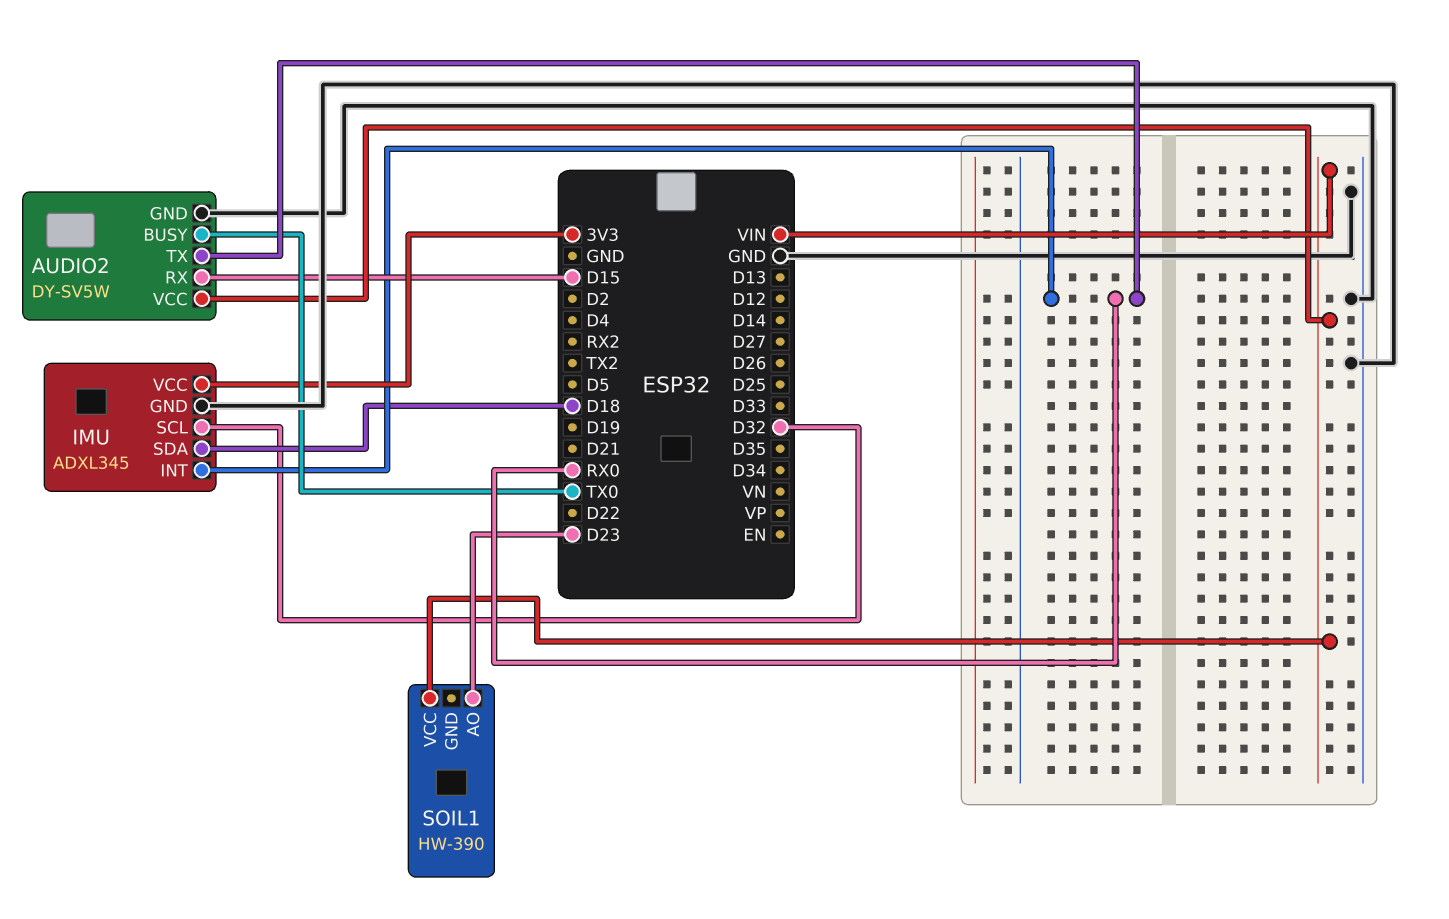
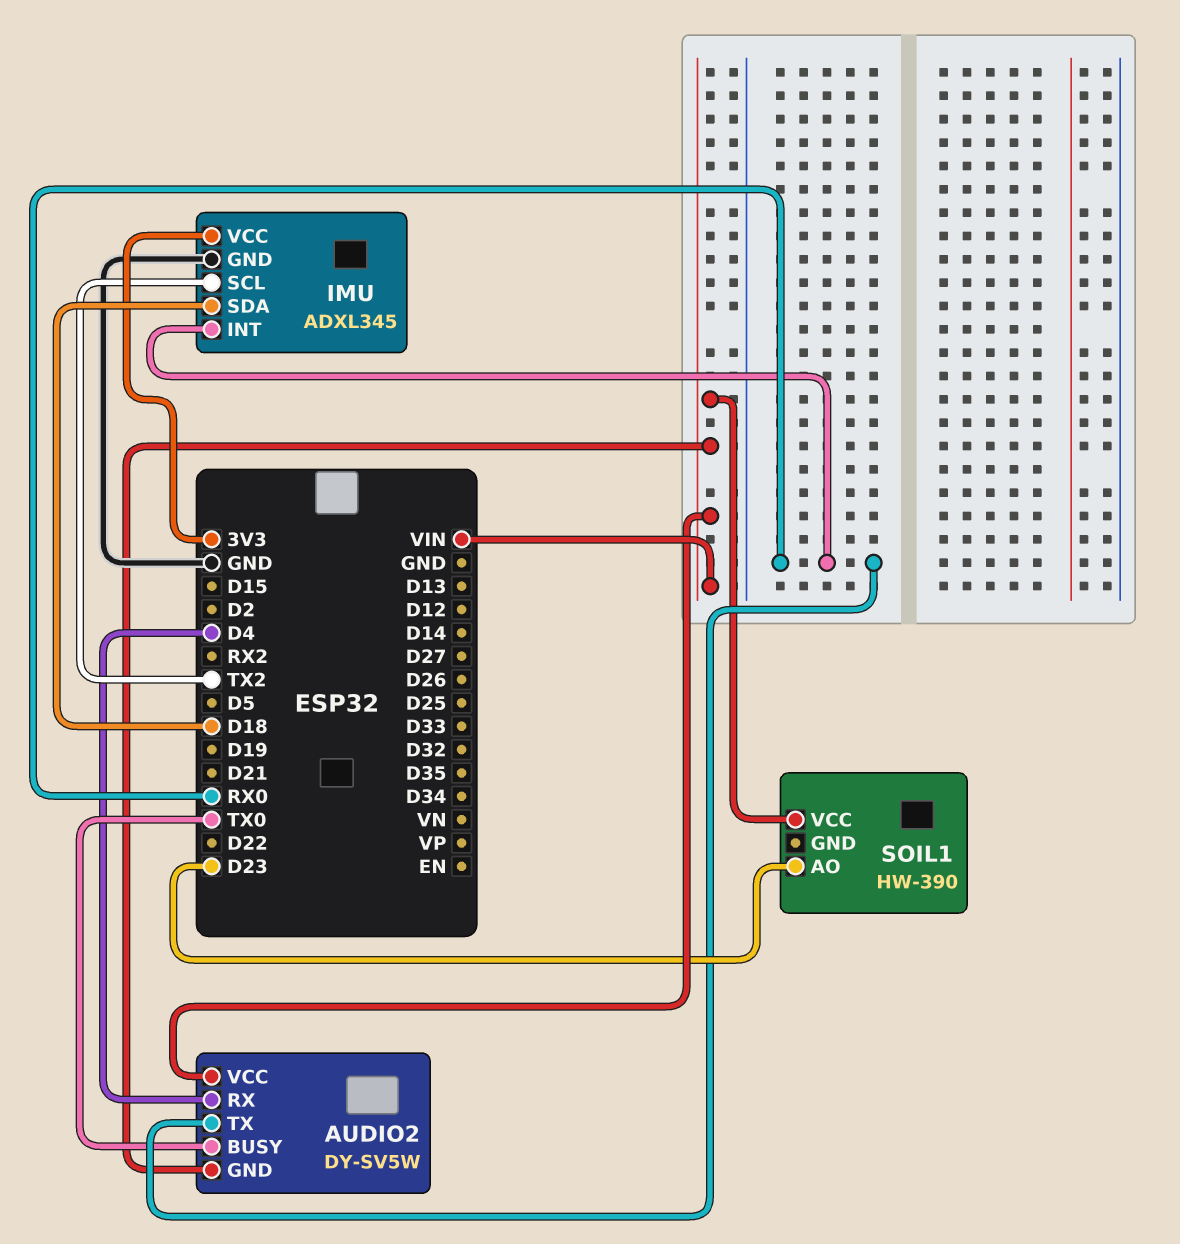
AUDIO2 pin GND: GND -> VIN
AUDIO2 pin RX: D15 -> D4
IMU pin SCL: D32 -> TX2

